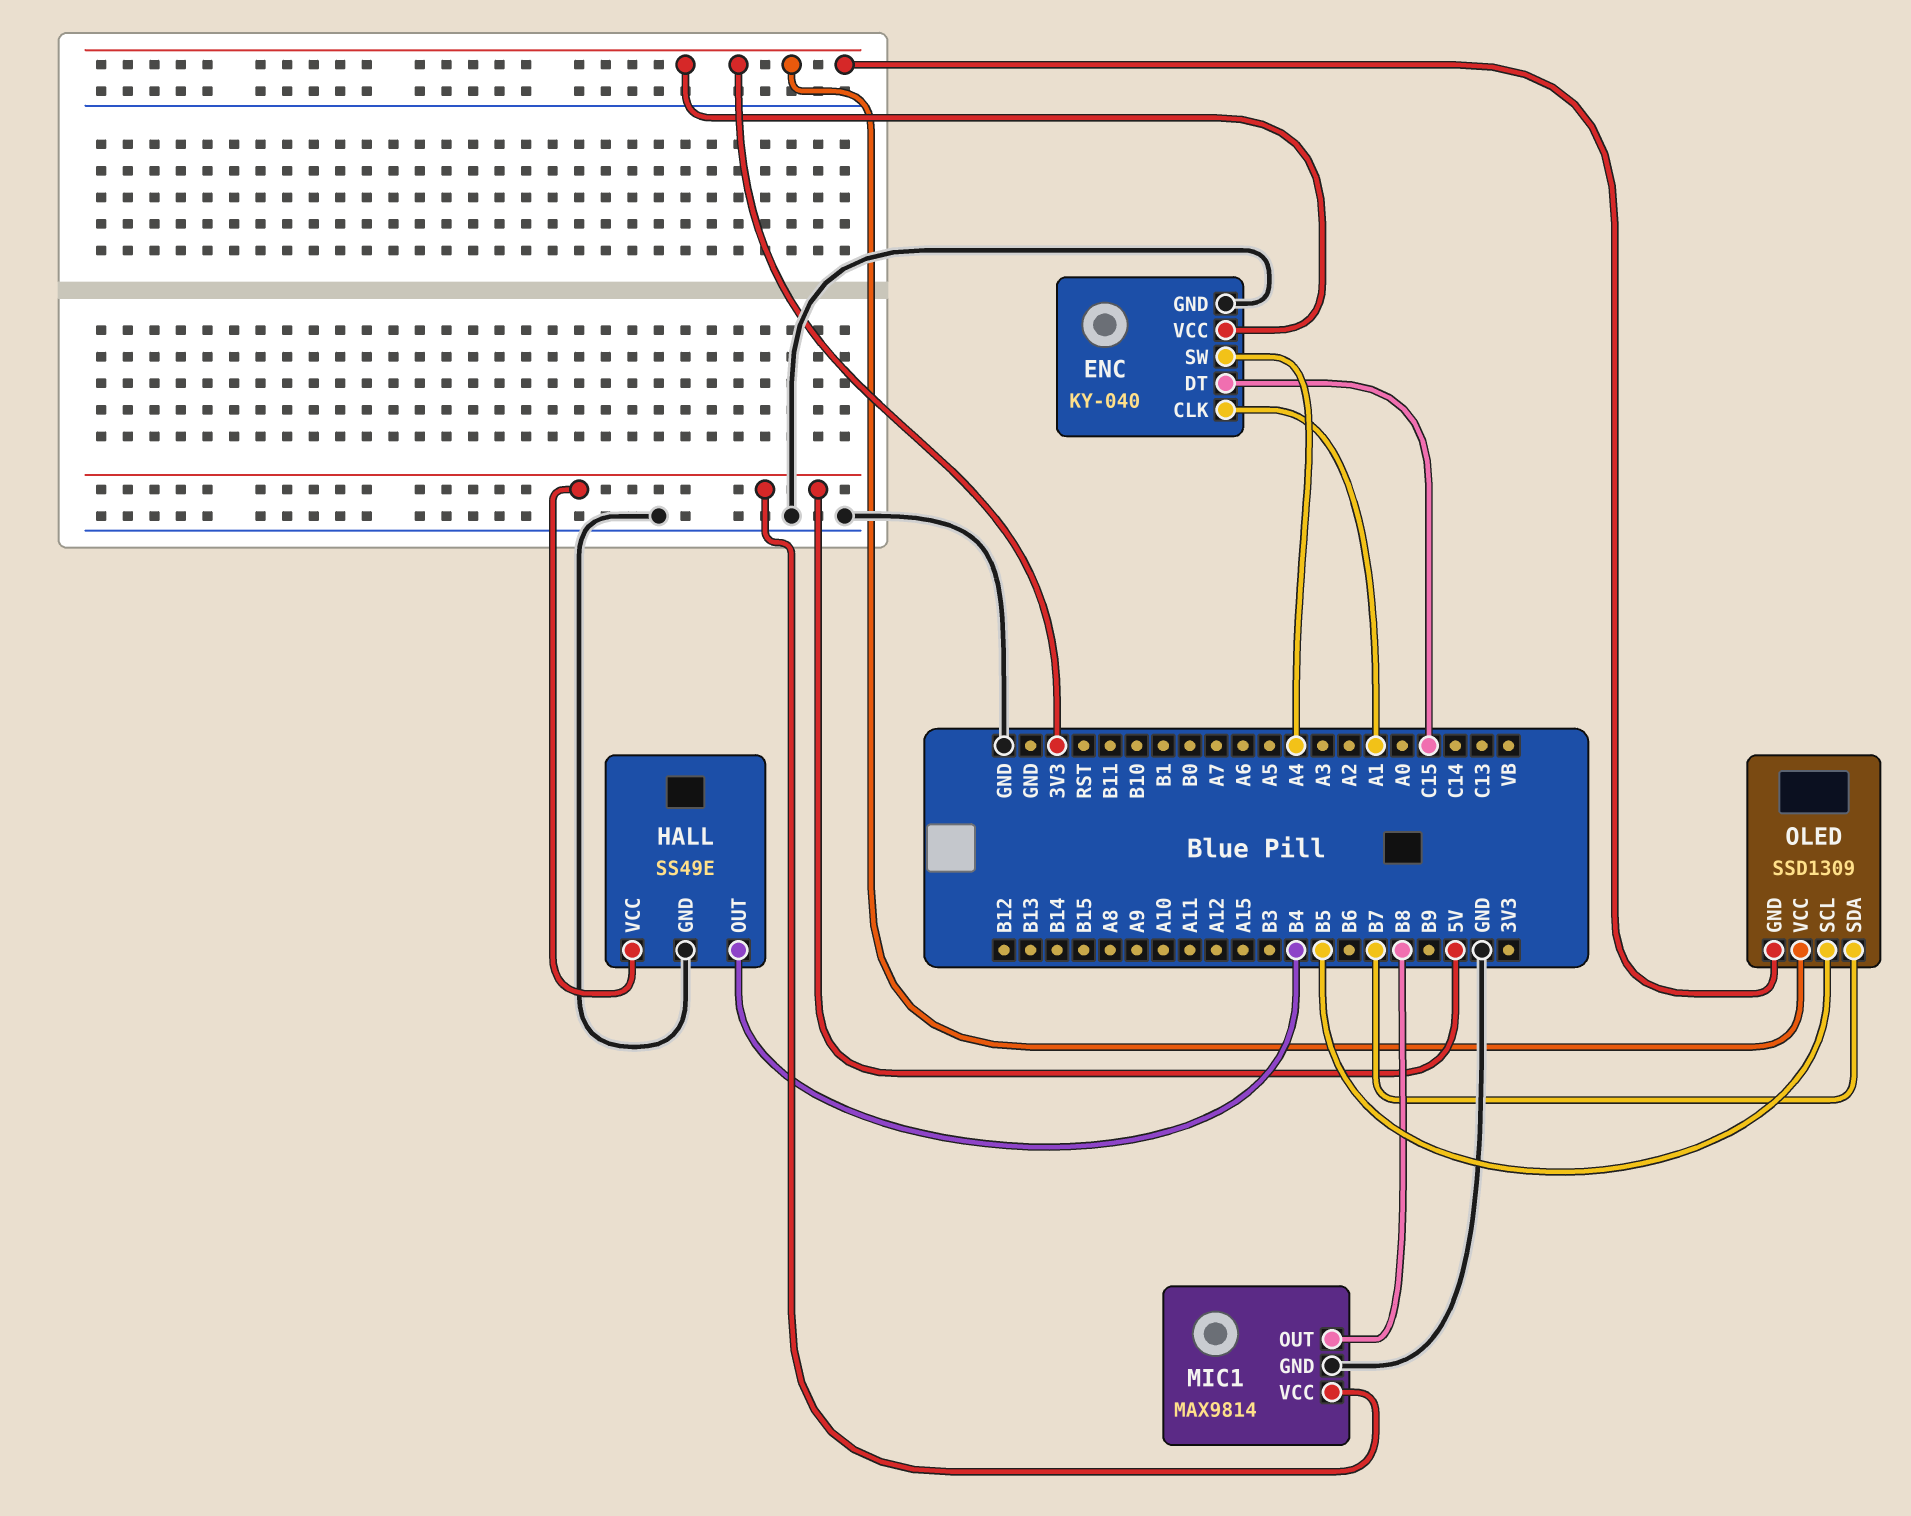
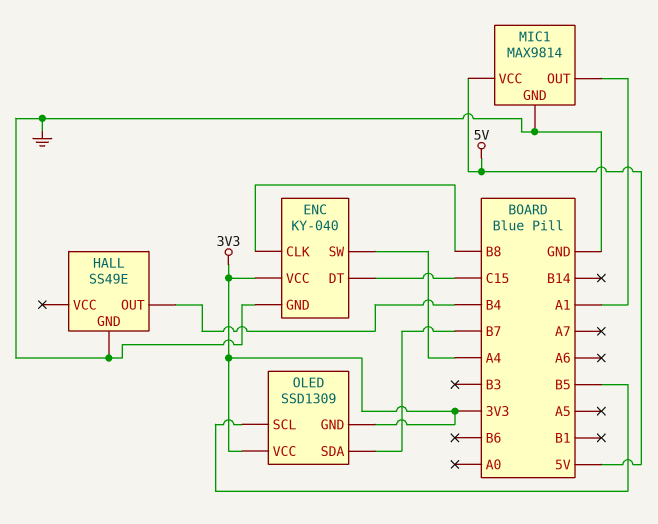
ENC pin CLK: A1 -> B8
HALL pin VCC: 5V -> none
MIC1 pin OUT: B8 -> A1

